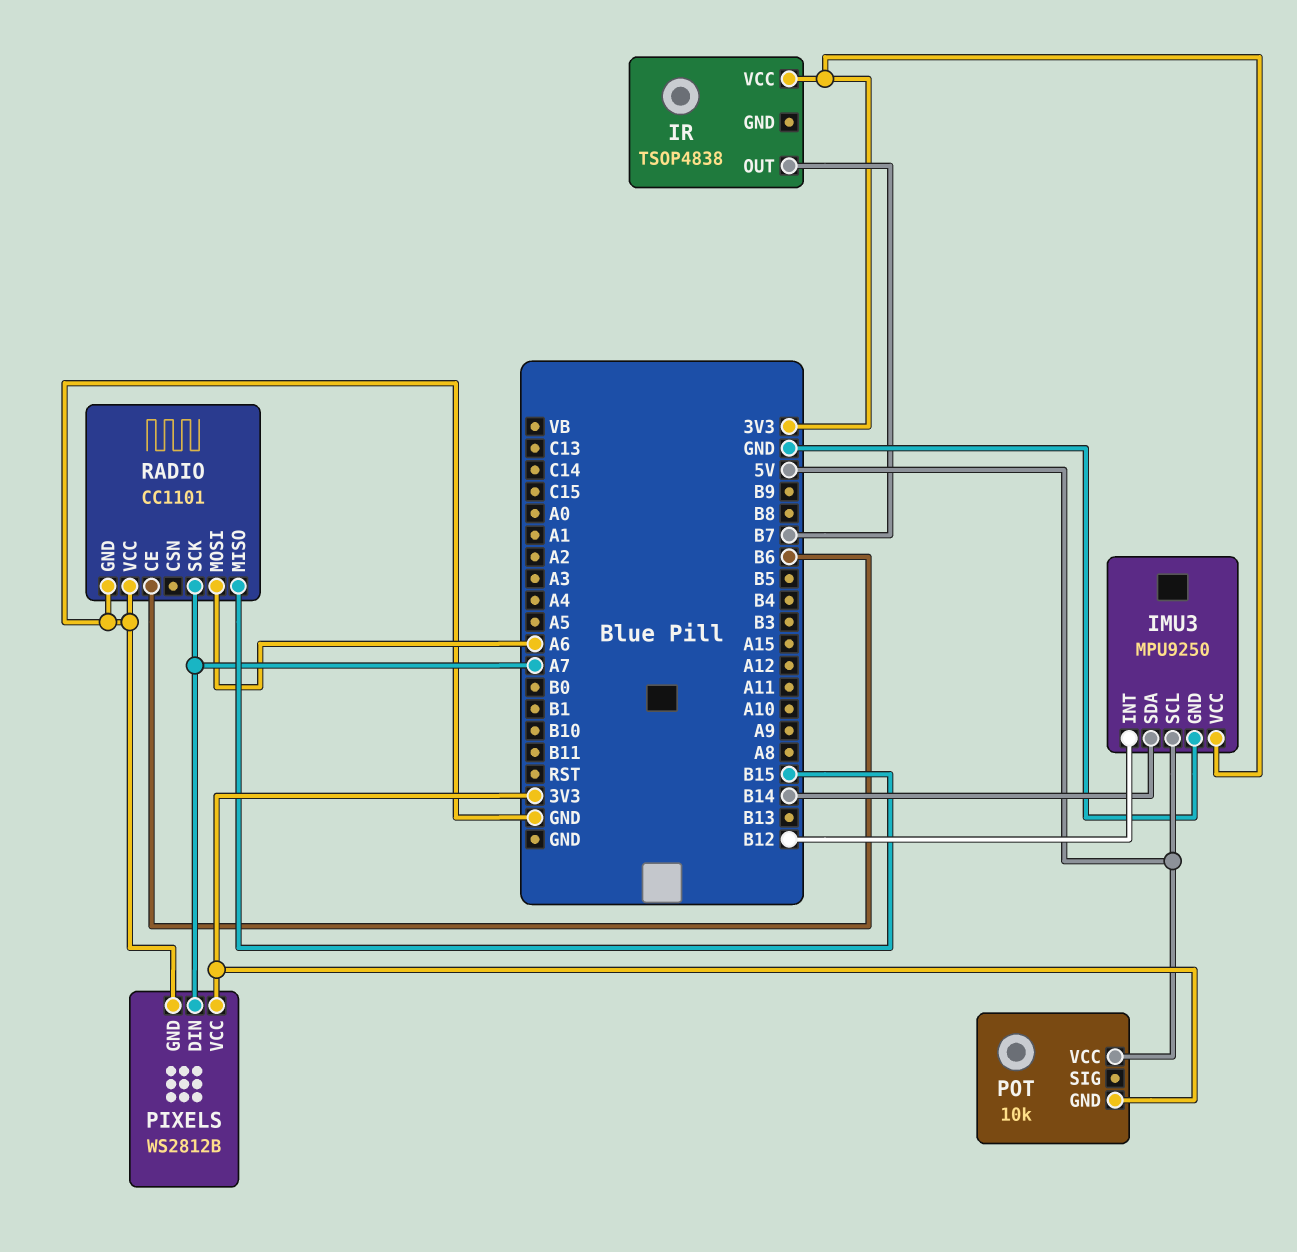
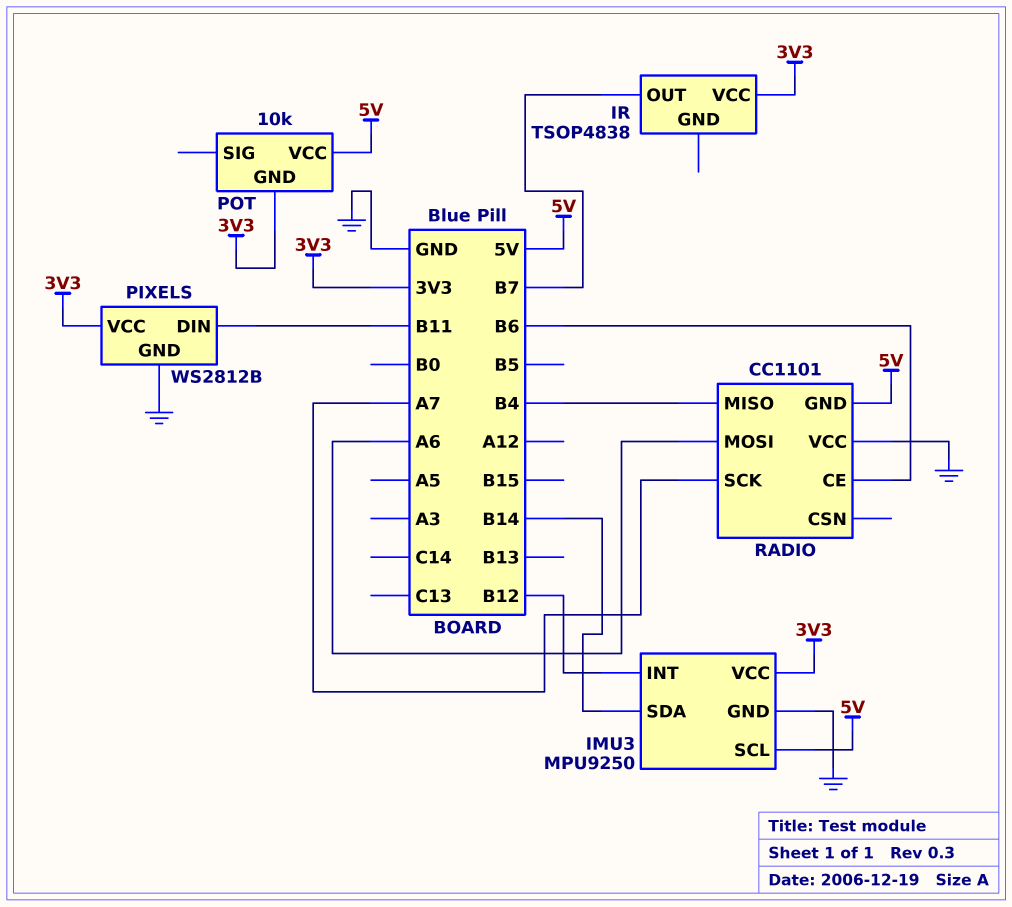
PIXELS pin DIN: A7 -> B11
RADIO pin GND: GND -> 5V
RADIO pin MISO: B15 -> B4

